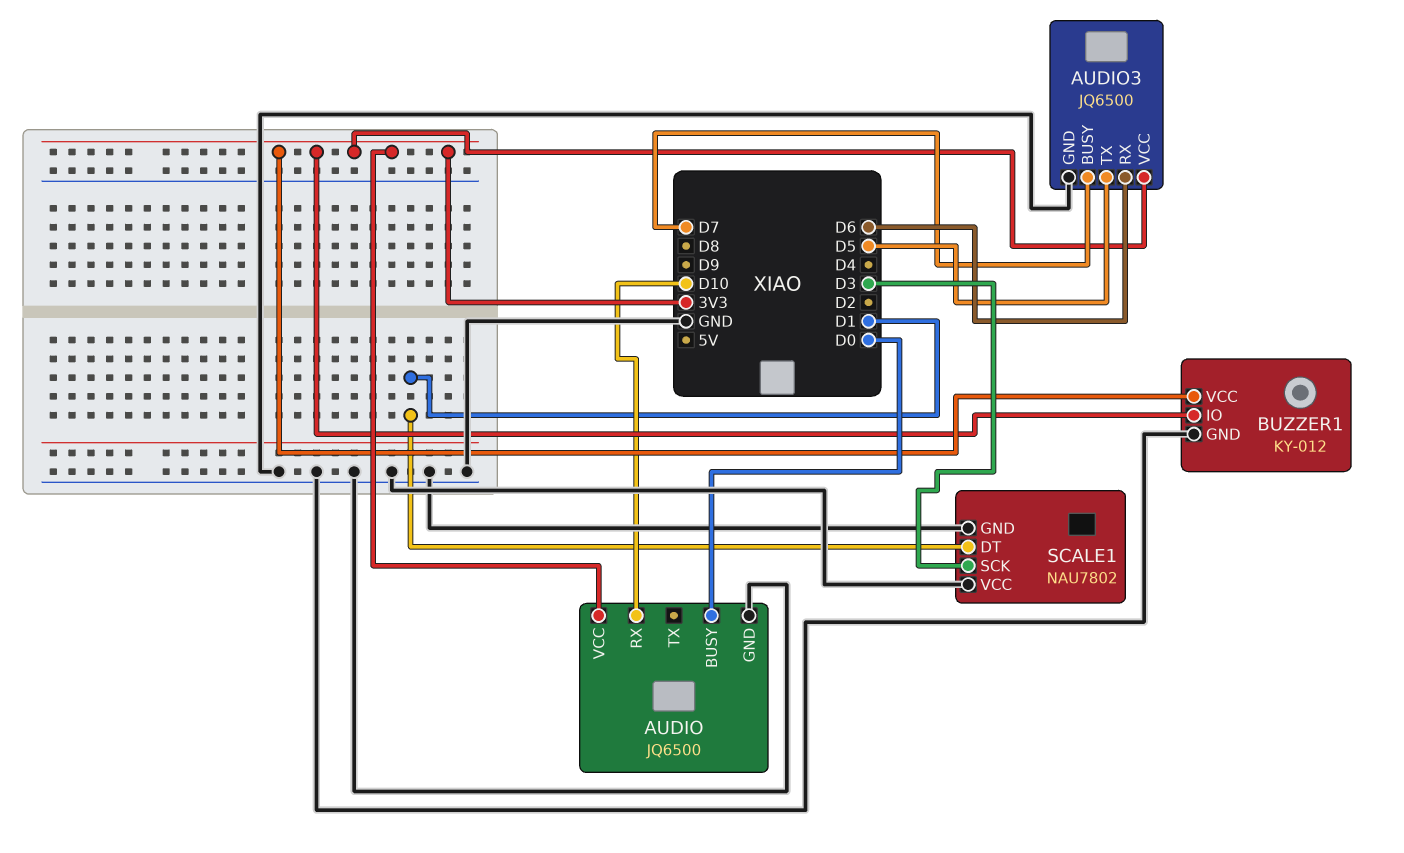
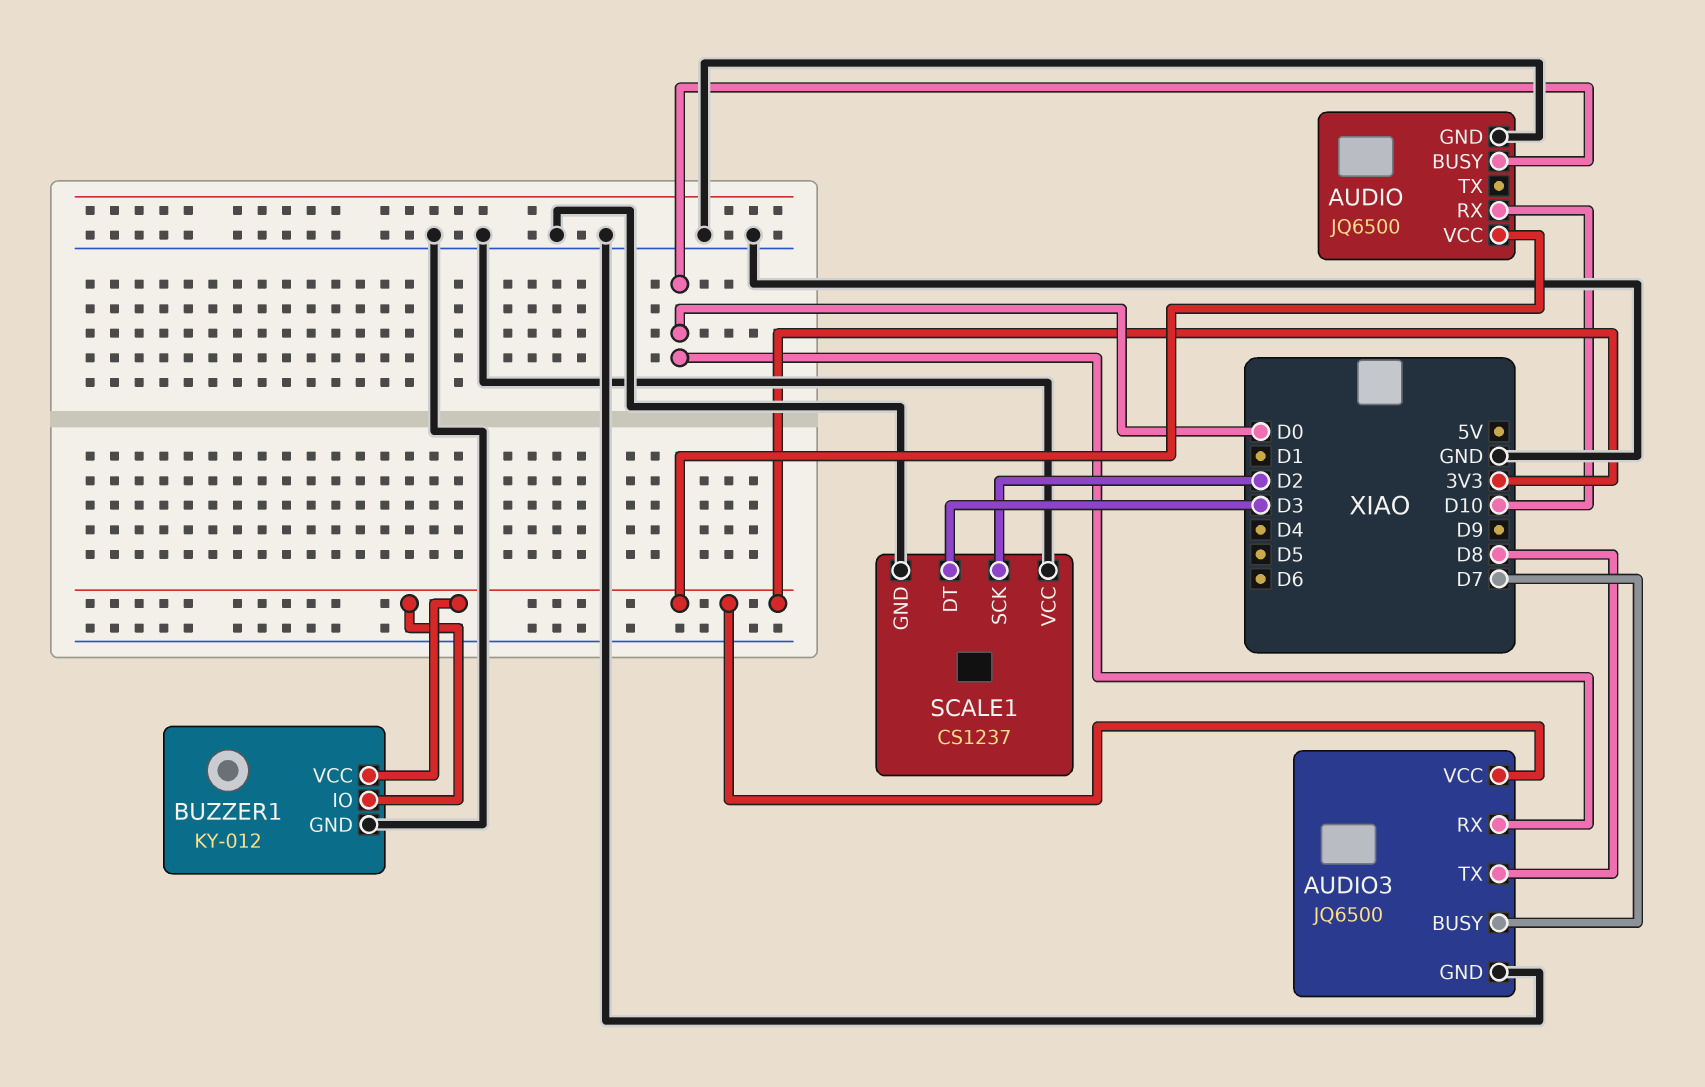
AUDIO3 pin RX: D6 -> D0
AUDIO3 pin TX: D5 -> D8
SCALE1: NAU7802 -> CS1237
SCALE1 pin DT: D1 -> D3
SCALE1 pin SCK: D3 -> D2

